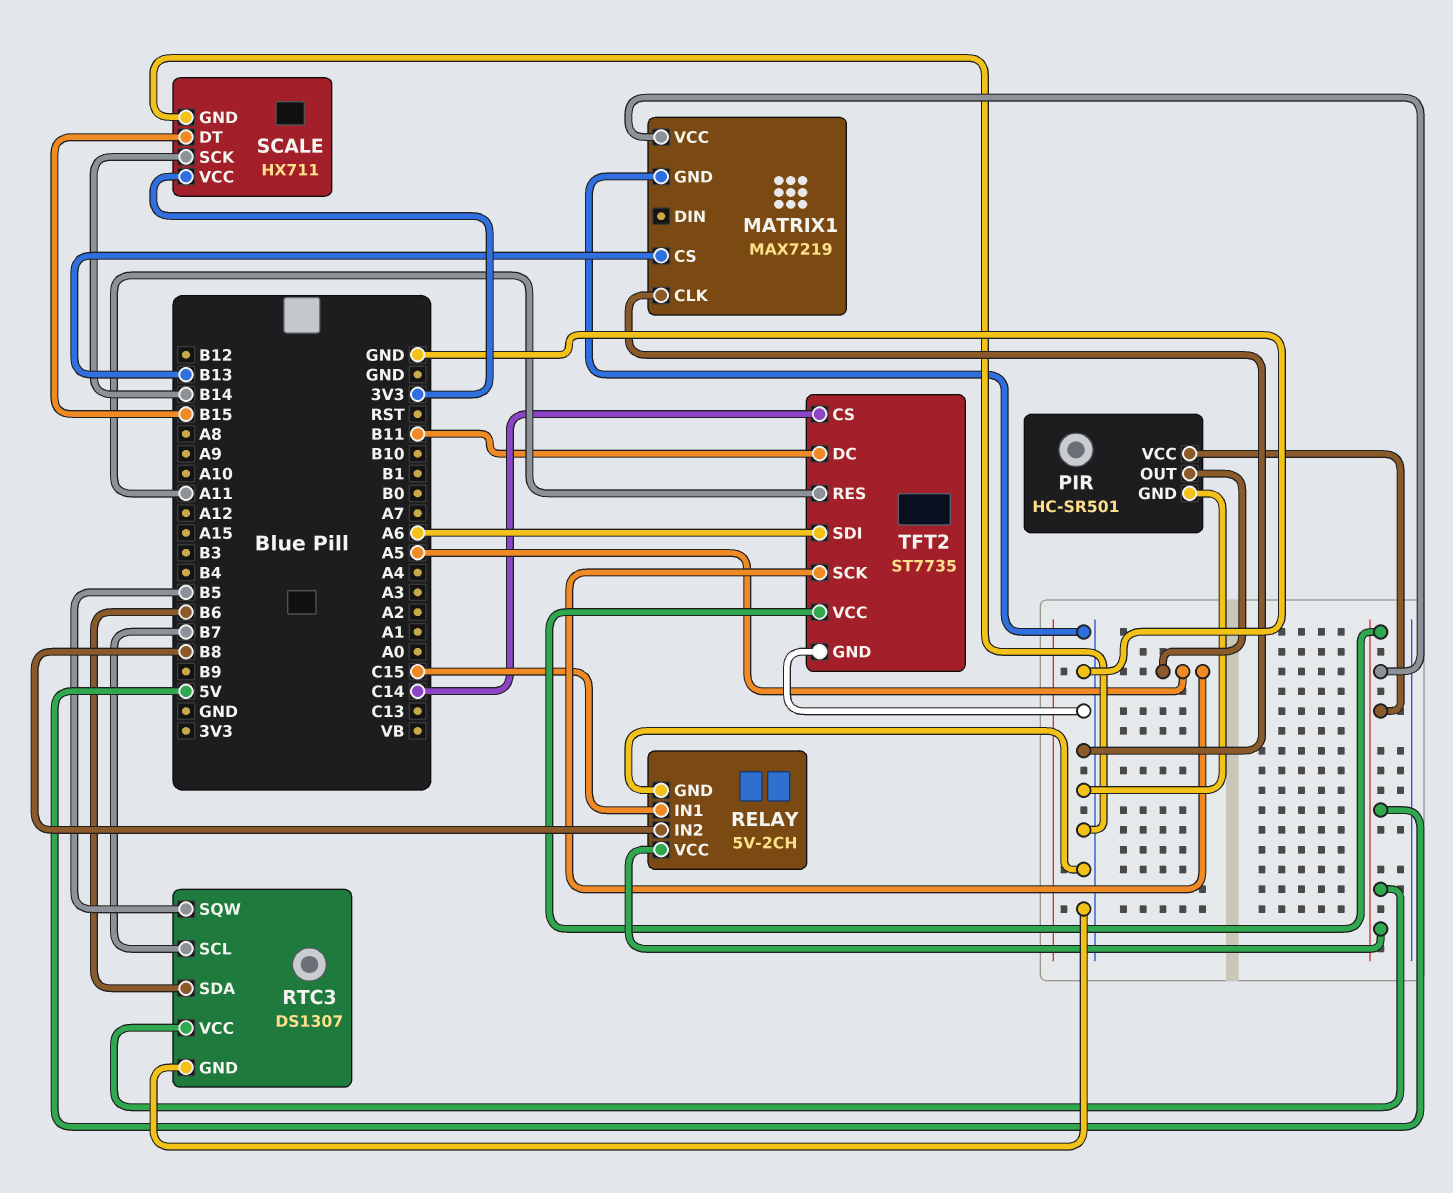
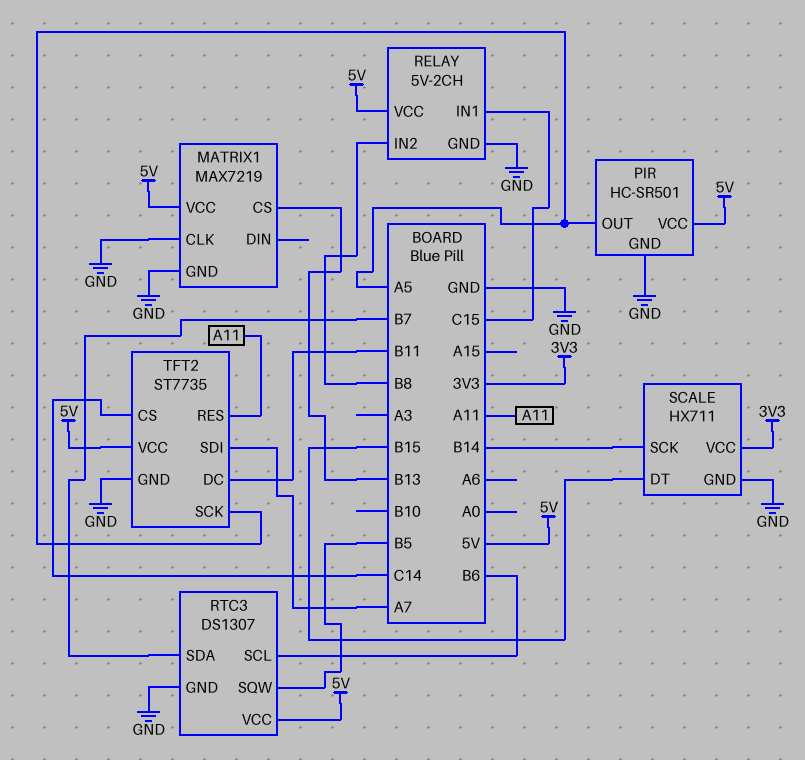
RTC3 pin SCL: B7 -> B6
RTC3 pin SDA: B6 -> B7
TFT2 pin SDI: A6 -> A7

